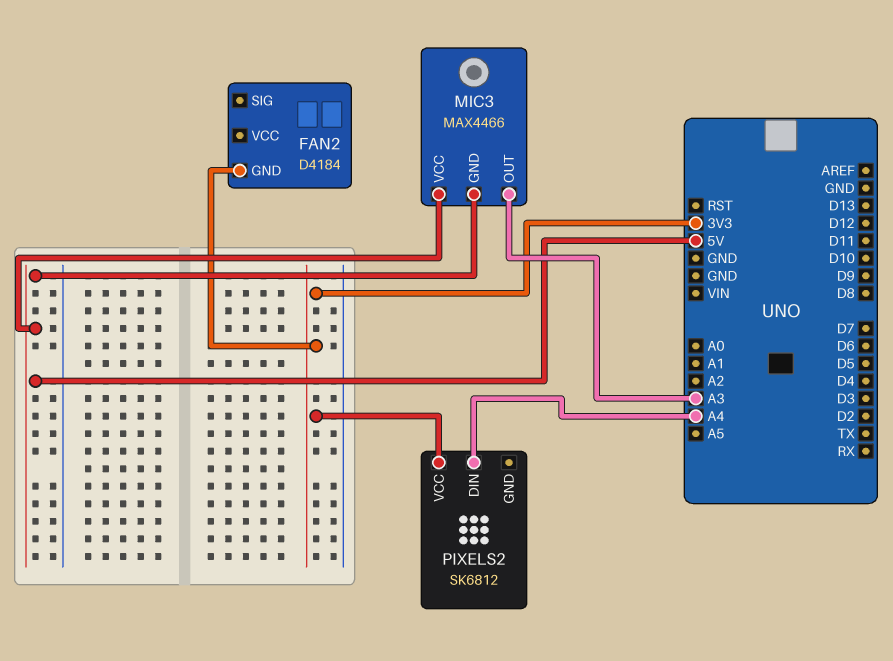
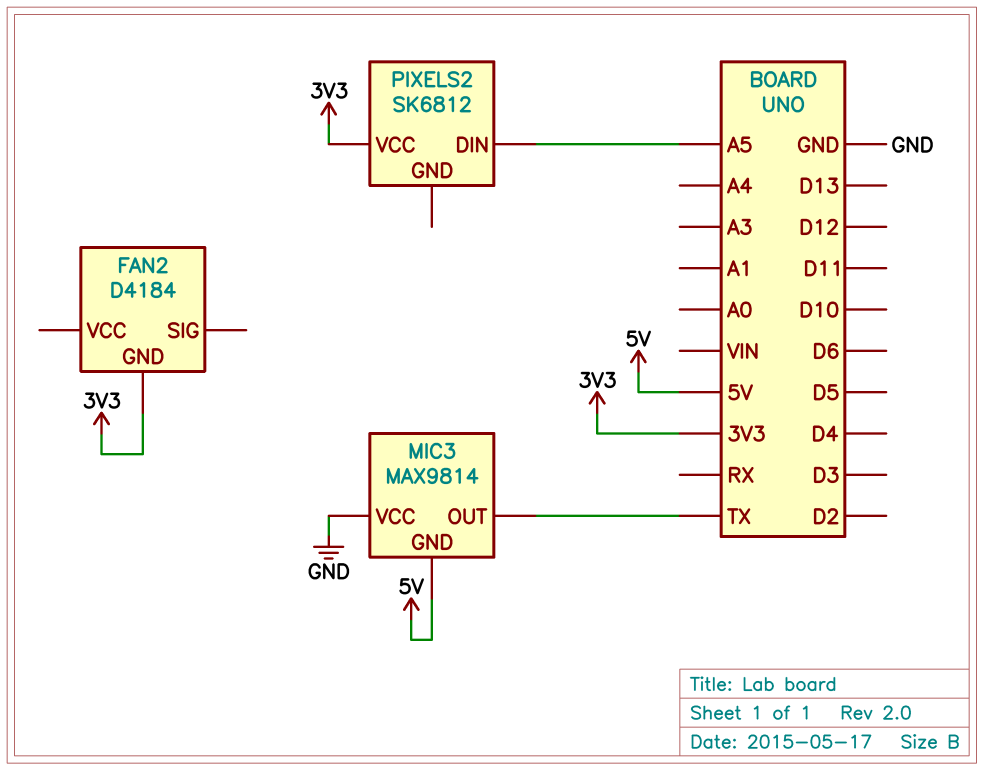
MIC3: MAX4466 -> MAX9814
MIC3 pin OUT: A3 -> TX
MIC3 pin VCC: 5V -> GND
PIXELS2 pin DIN: A4 -> A5

